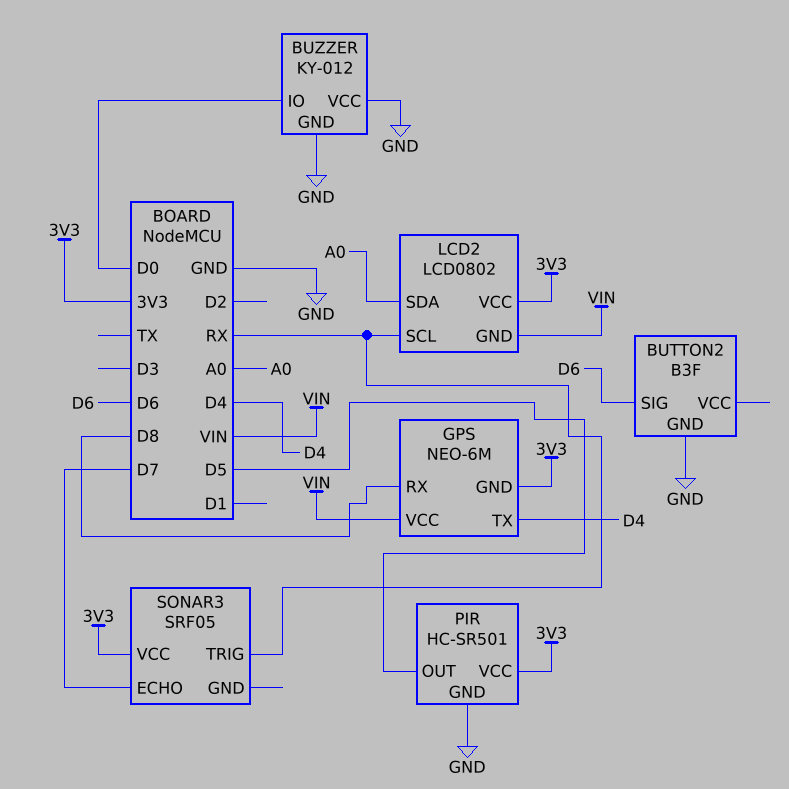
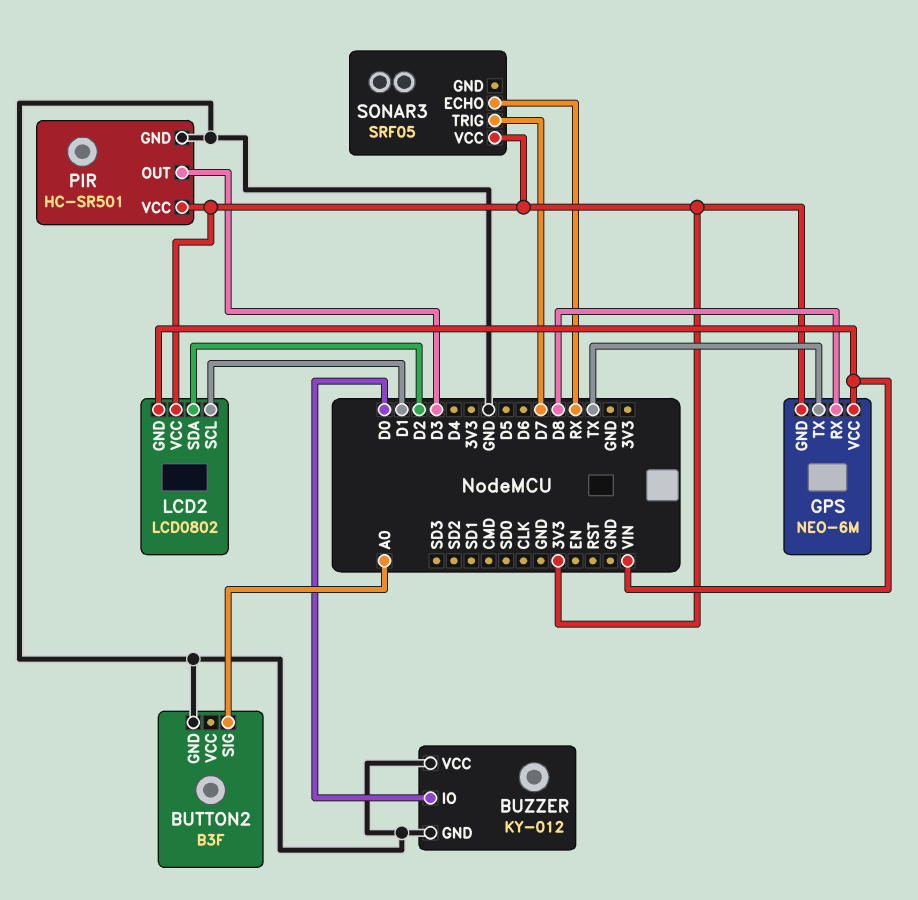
BUTTON2 pin SIG: D6 -> A0
GPS pin TX: D4 -> TX
LCD2 pin SCL: RX -> D1
LCD2 pin SDA: A0 -> D2
PIR pin OUT: D5 -> D3
SONAR3 pin ECHO: D7 -> RX
SONAR3 pin TRIG: RX -> D7

